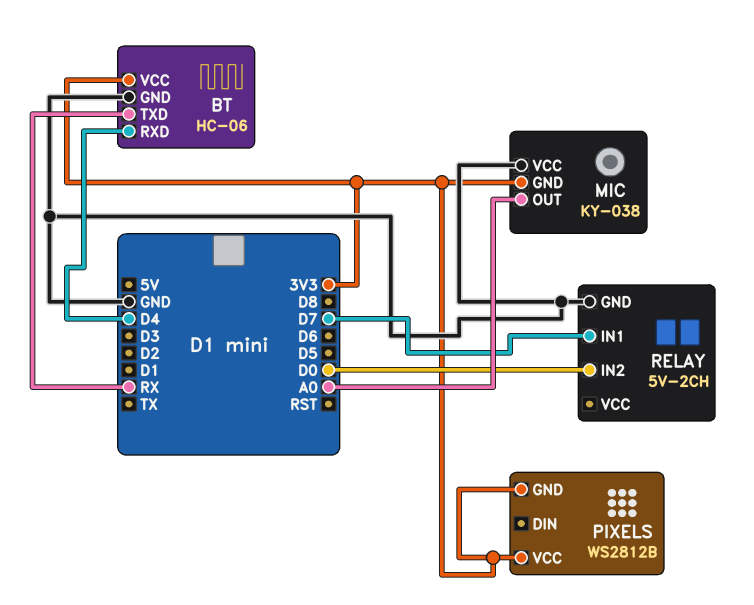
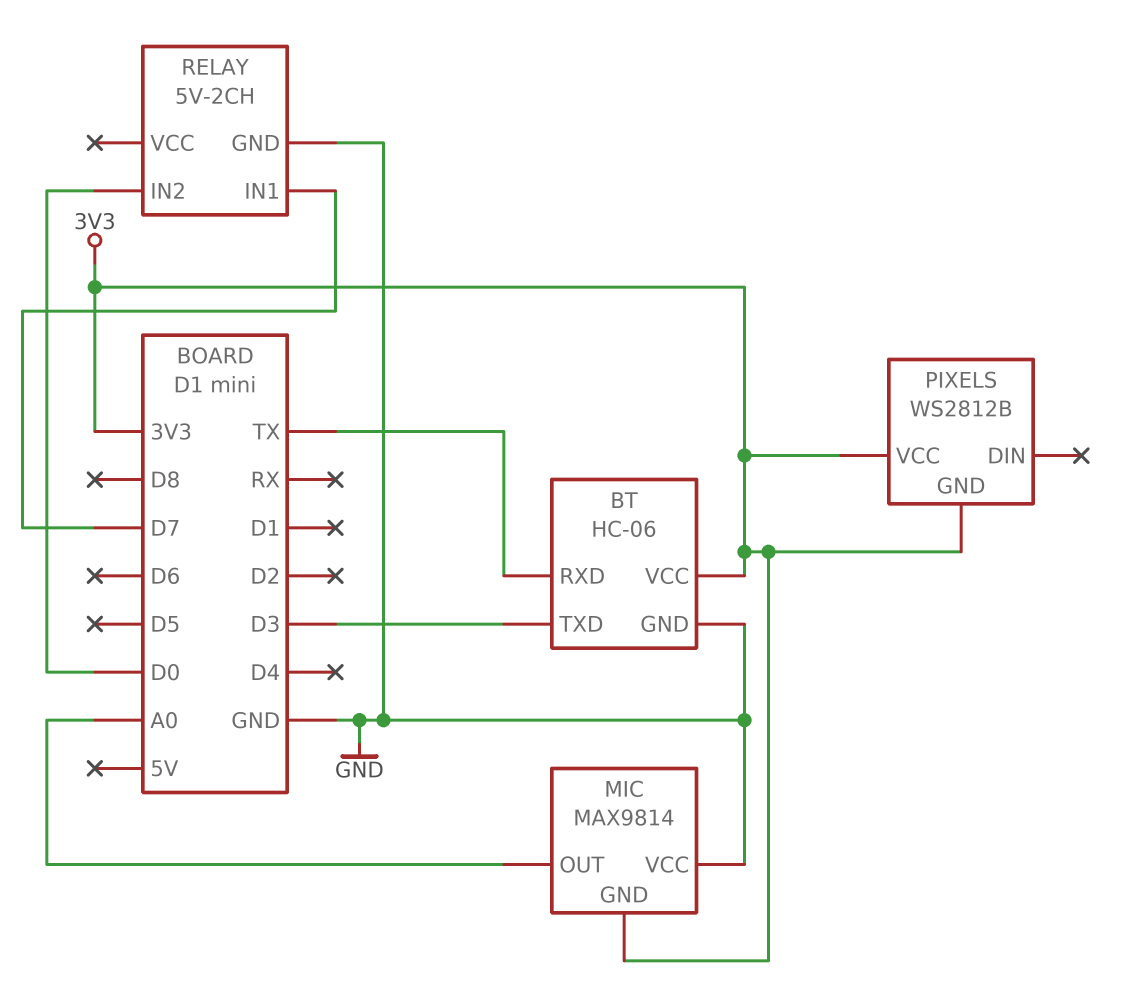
BT pin RXD: D4 -> TX
BT pin TXD: RX -> D3
MIC: KY-038 -> MAX9814

